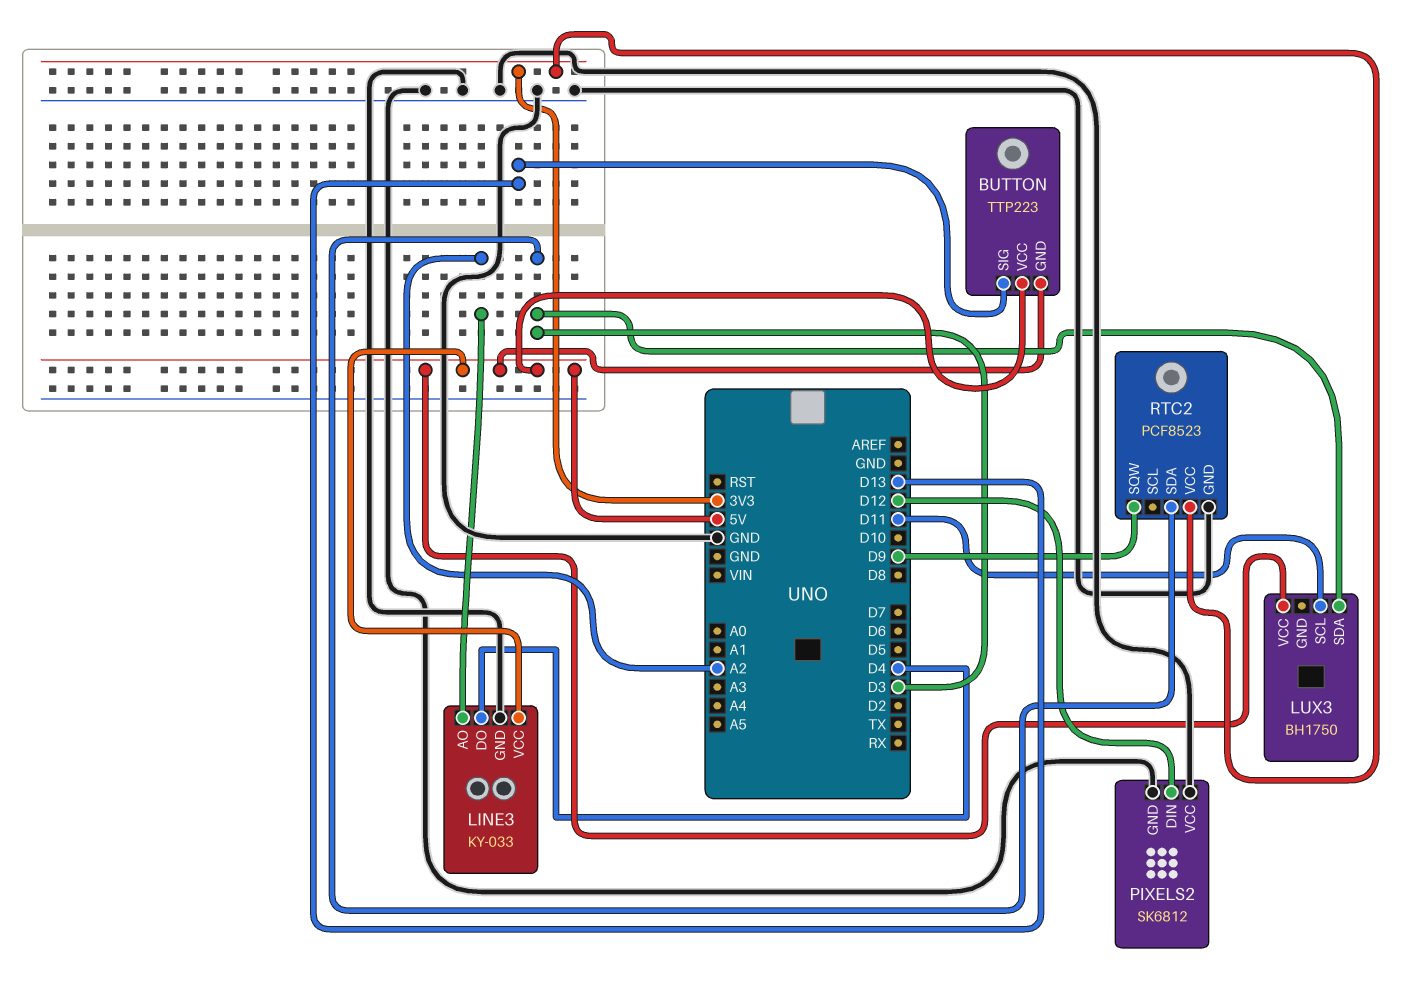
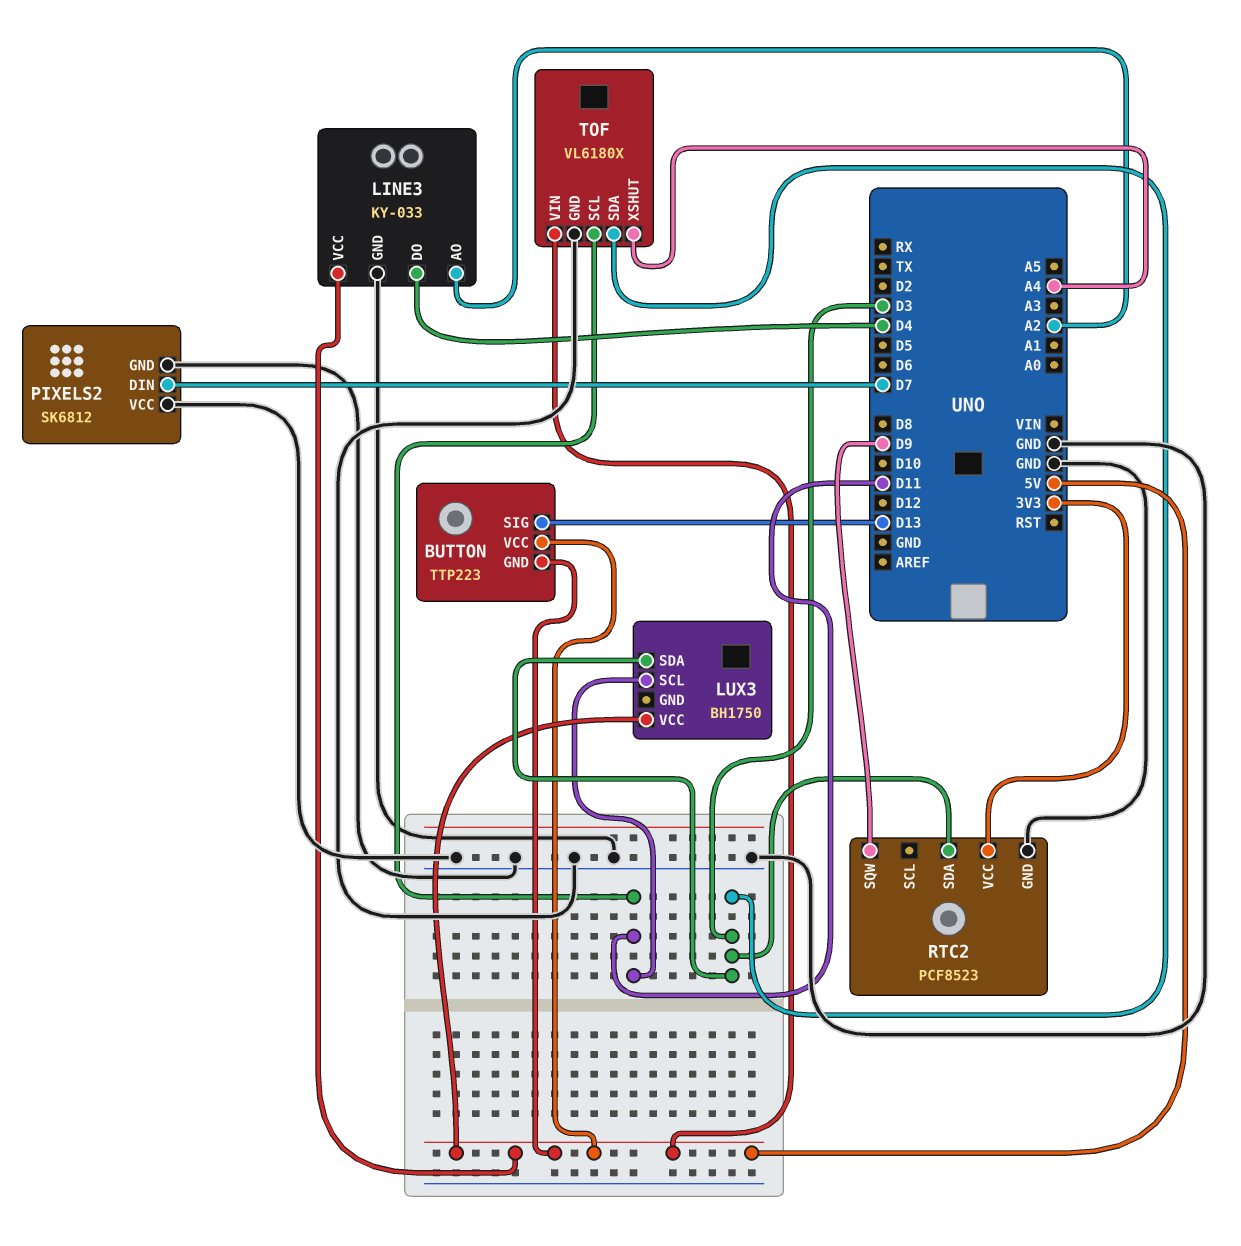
PIXELS2 pin DIN: D12 -> D7
TOF: none -> VL6180X
TOF pin GND: none -> GND
TOF pin SCL: none -> D11
TOF pin SDA: none -> D3
TOF pin VIN: none -> 5V
TOF pin XSHUT: none -> A4

